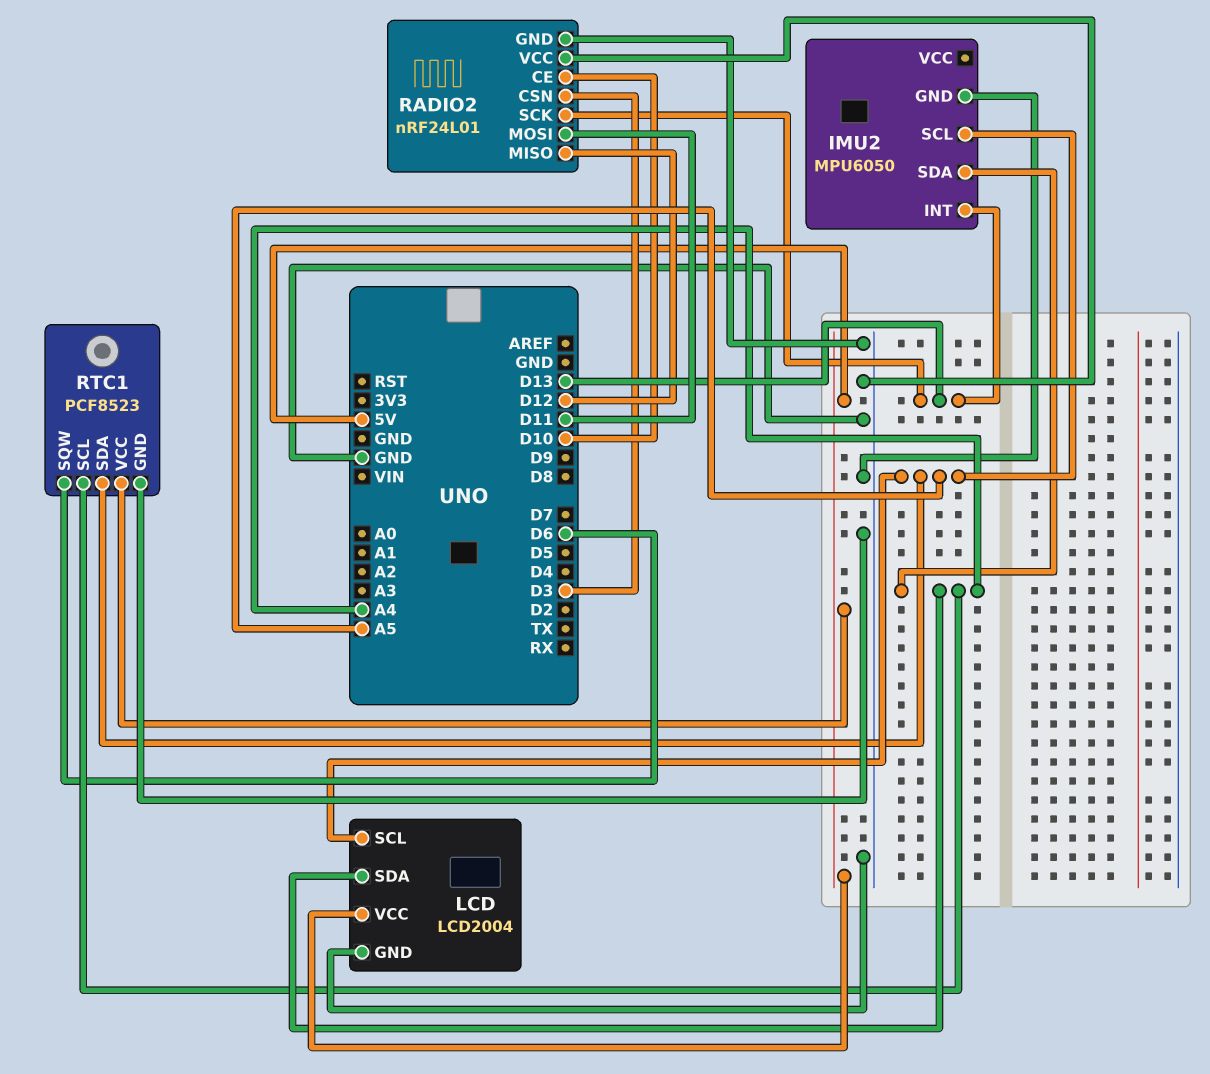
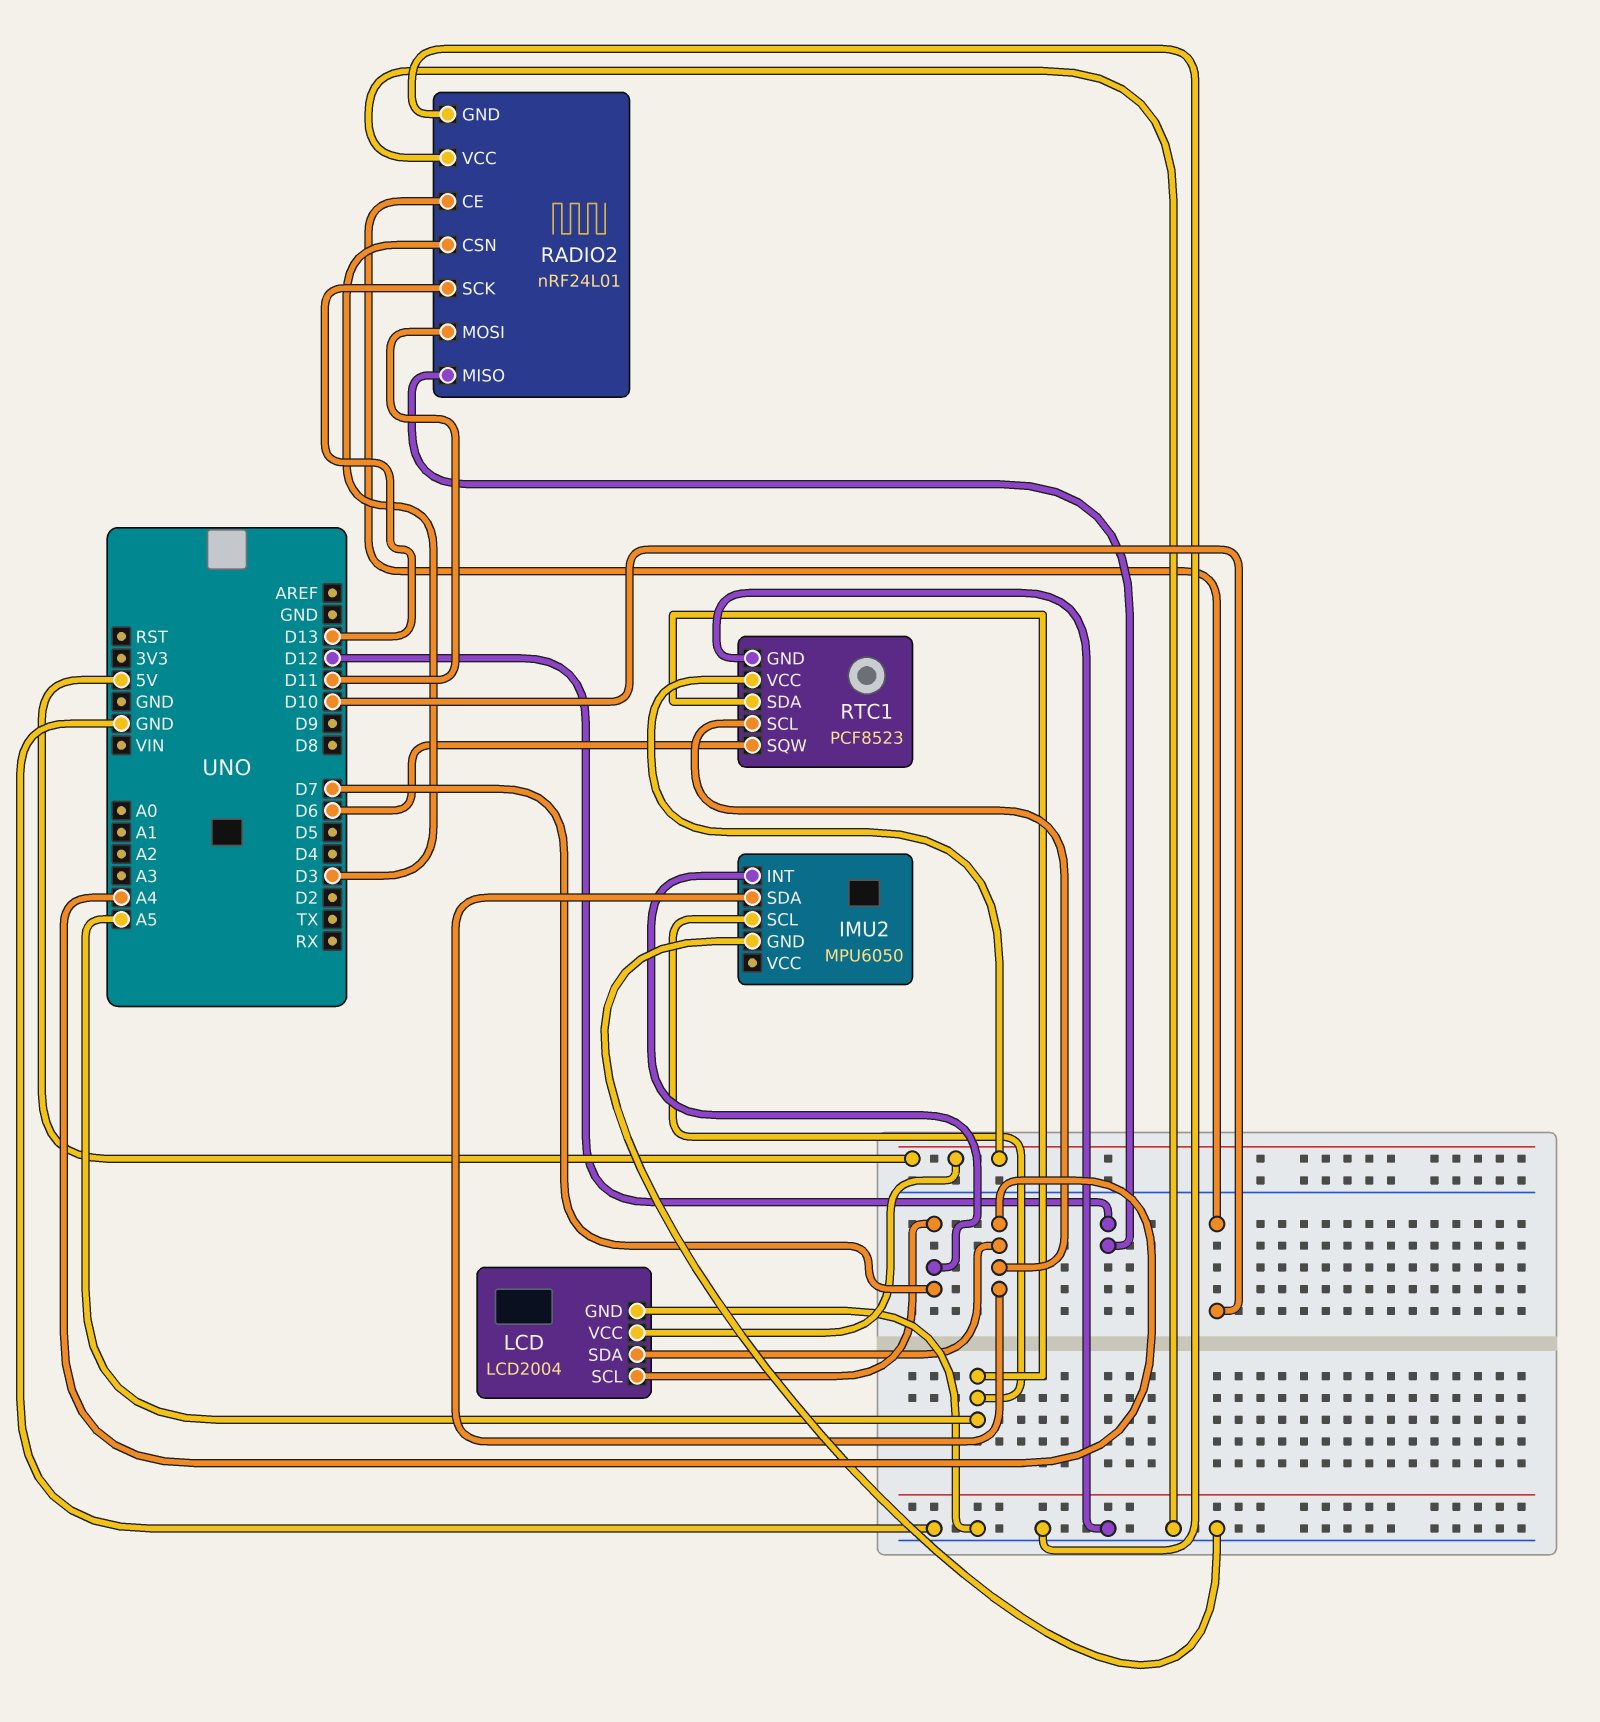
IMU2 pin INT: D13 -> D7
LCD pin SCL: A5 -> D7

